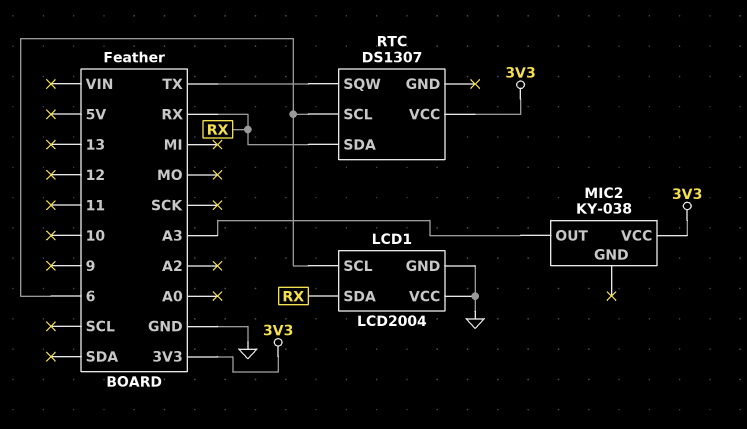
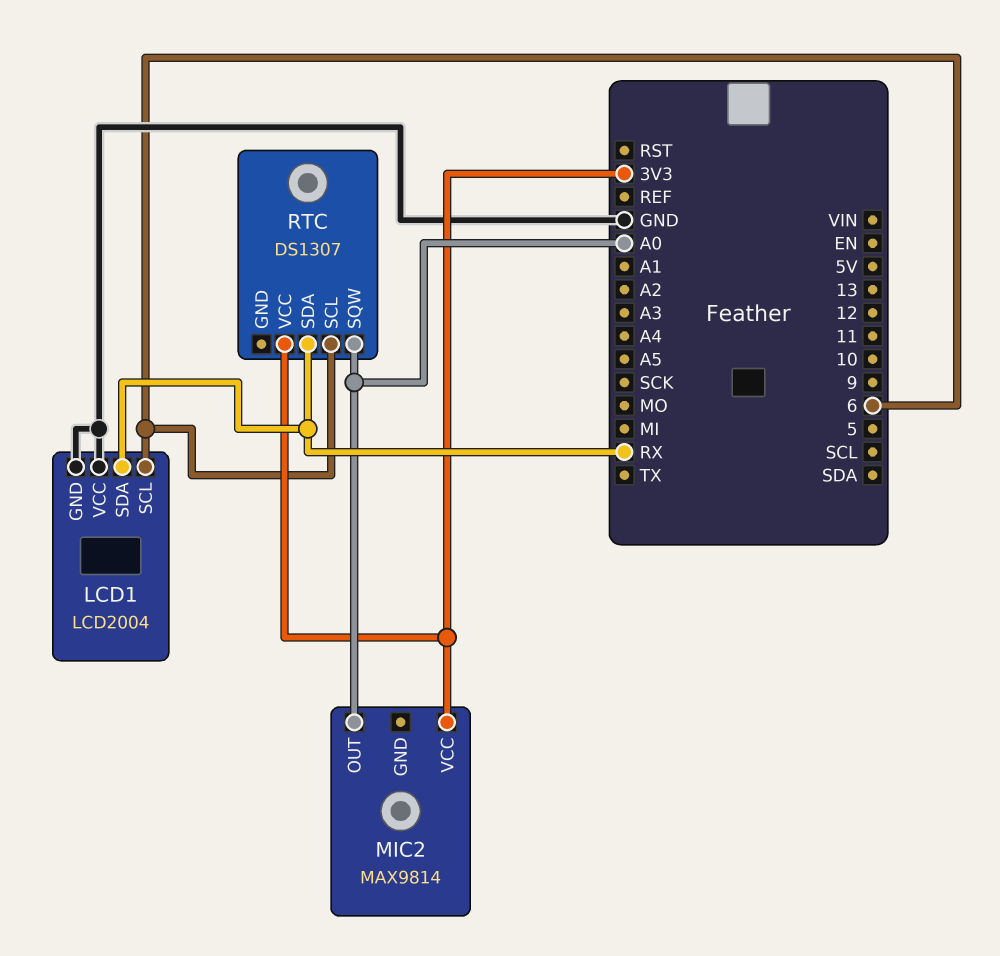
MIC2: KY-038 -> MAX9814
MIC2 pin OUT: A3 -> A0
RTC pin SQW: TX -> A0

